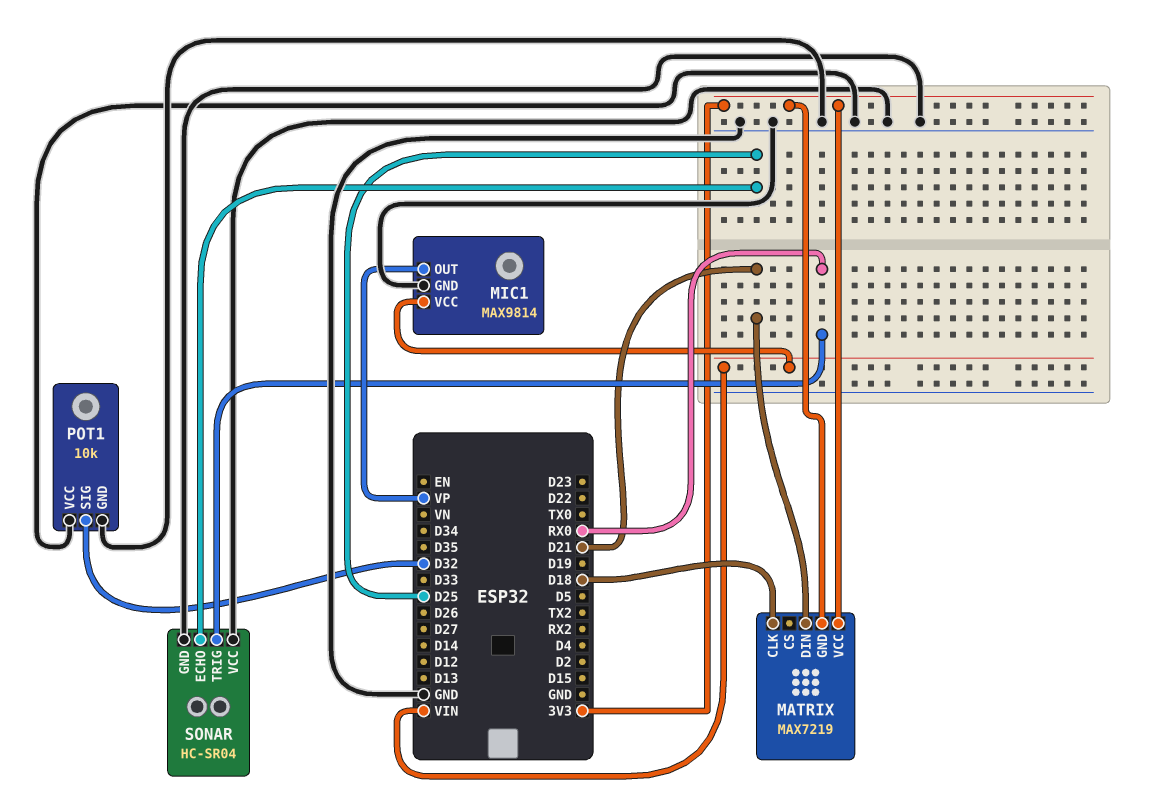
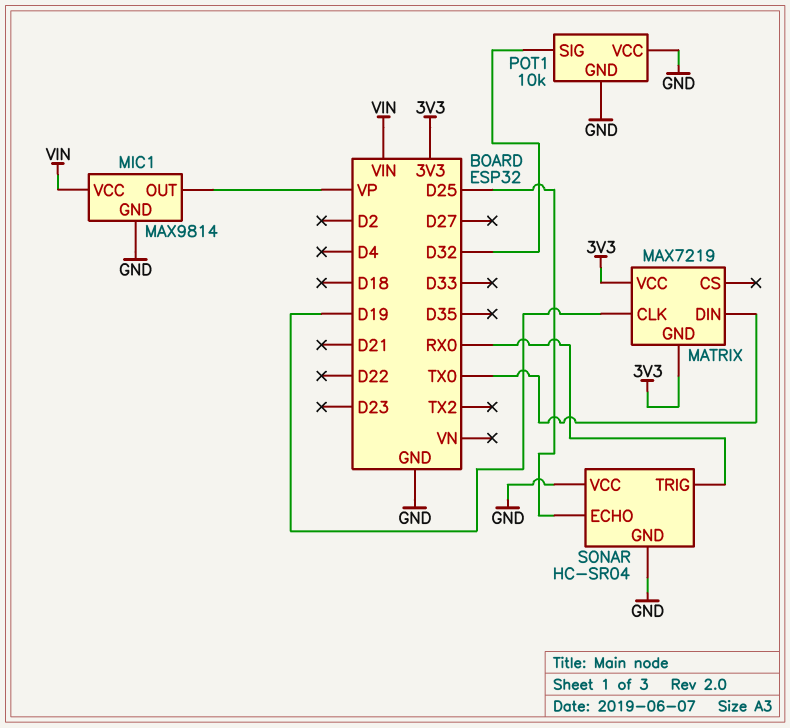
MATRIX pin CLK: D18 -> D19
MATRIX pin DIN: D21 -> TX0

